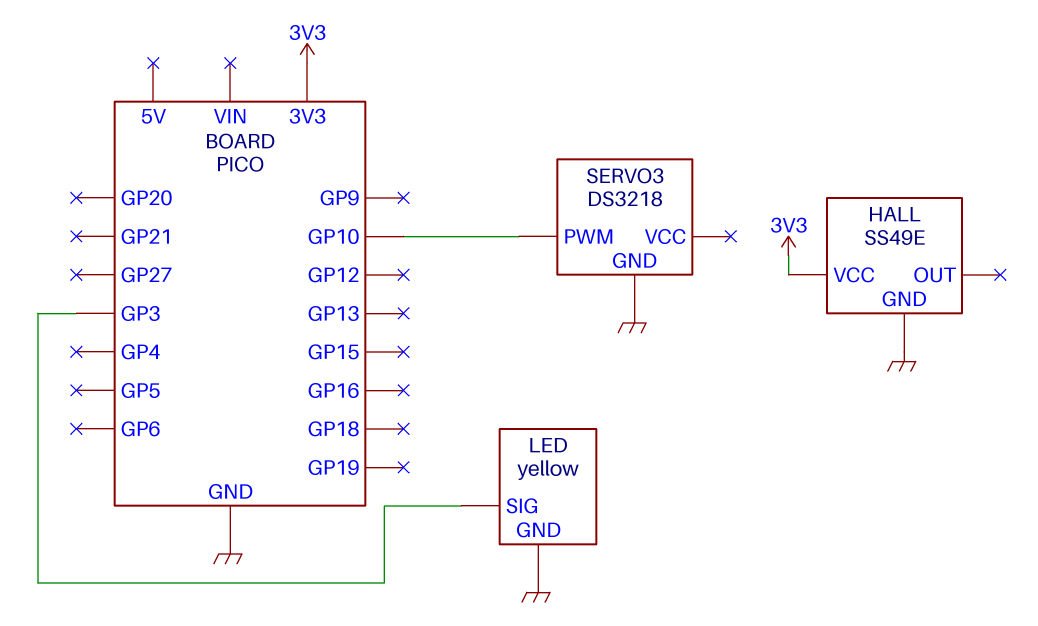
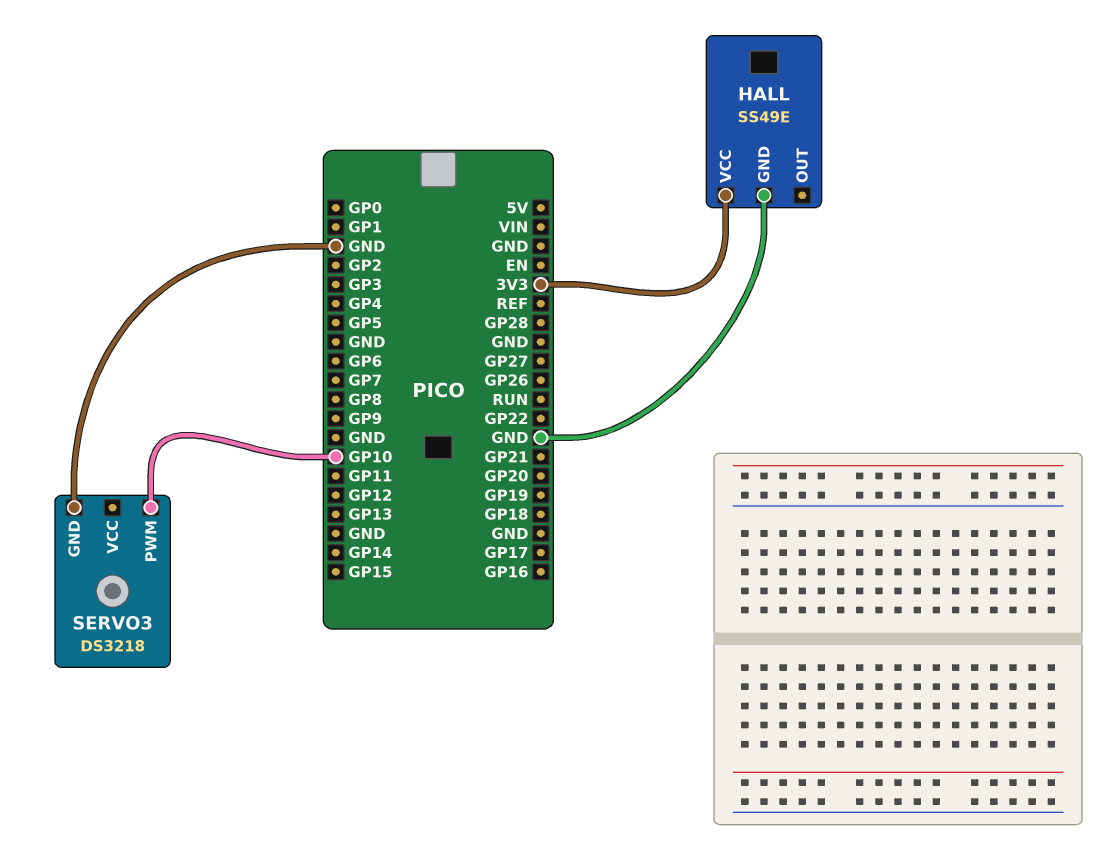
LED: yellow -> none
LED pin GND: GND -> none
LED pin SIG: GP3 -> none

